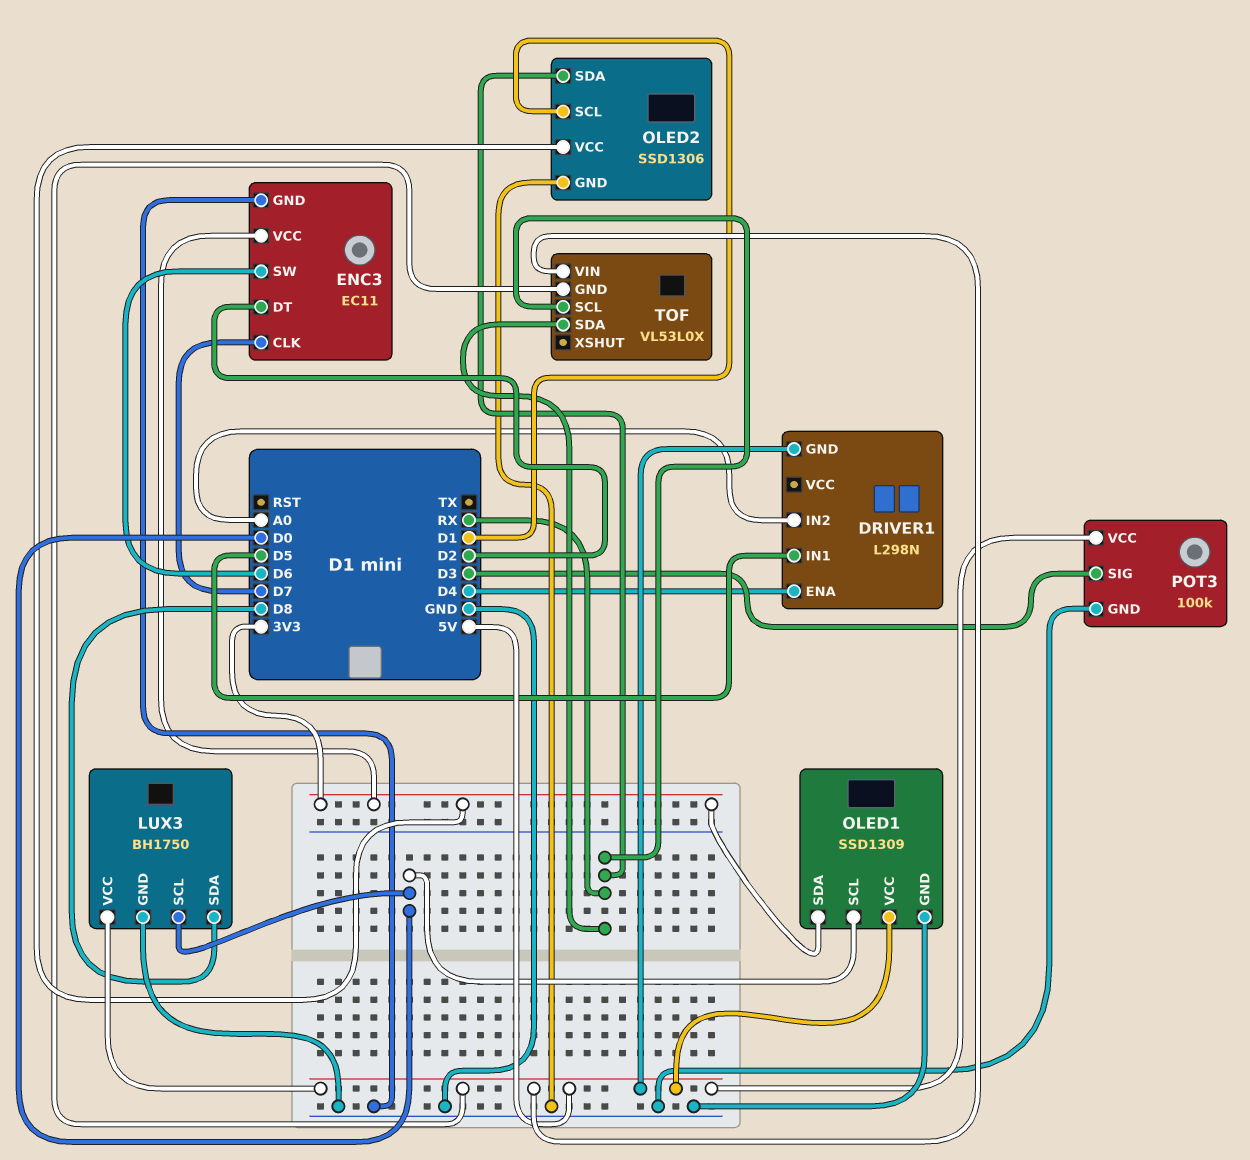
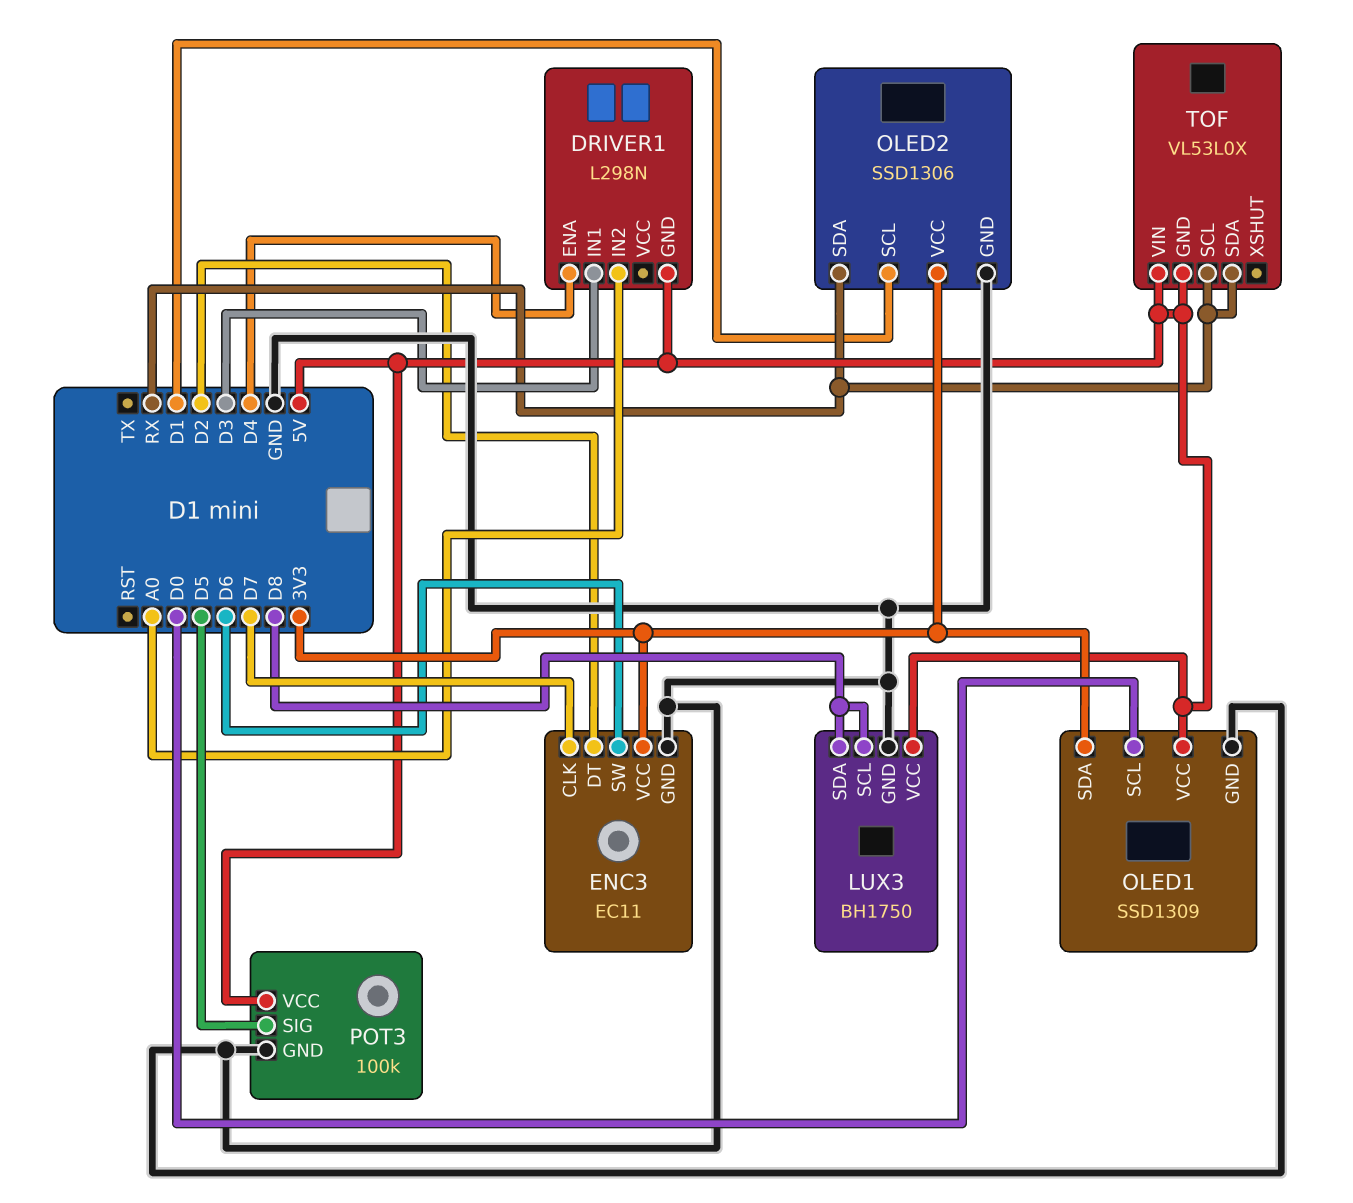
DRIVER1 pin IN1: D5 -> D3
LUX3 pin SCL: D0 -> D8
POT3 pin SIG: D3 -> D5

